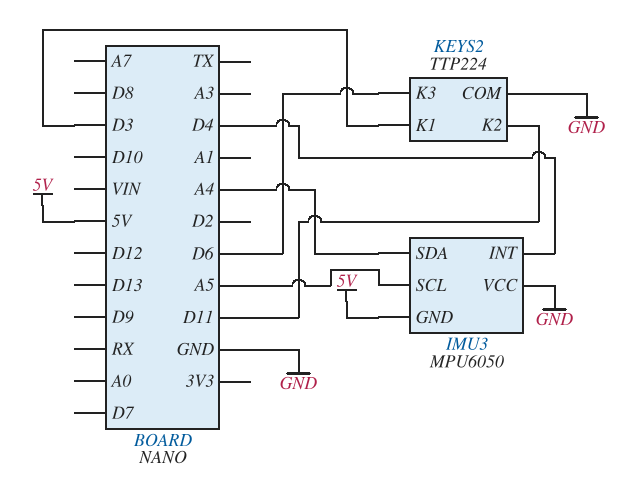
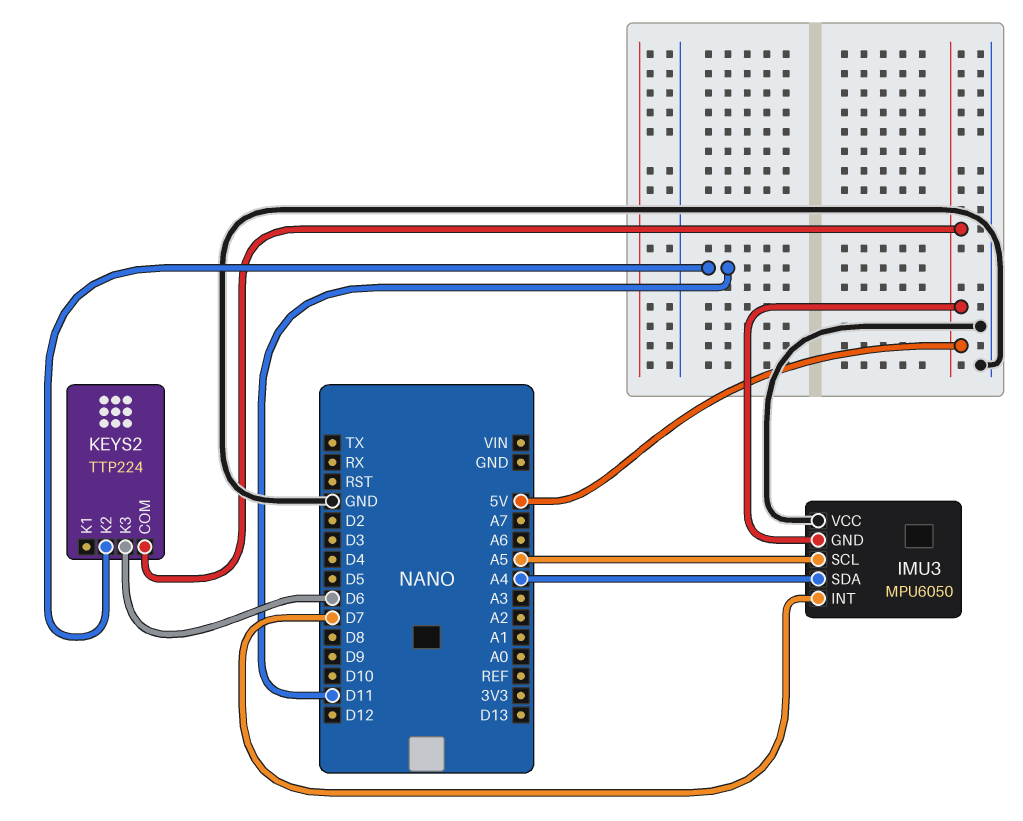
IMU3 pin INT: D4 -> D7
KEYS2 pin COM: GND -> 5V
KEYS2 pin K1: D3 -> none

